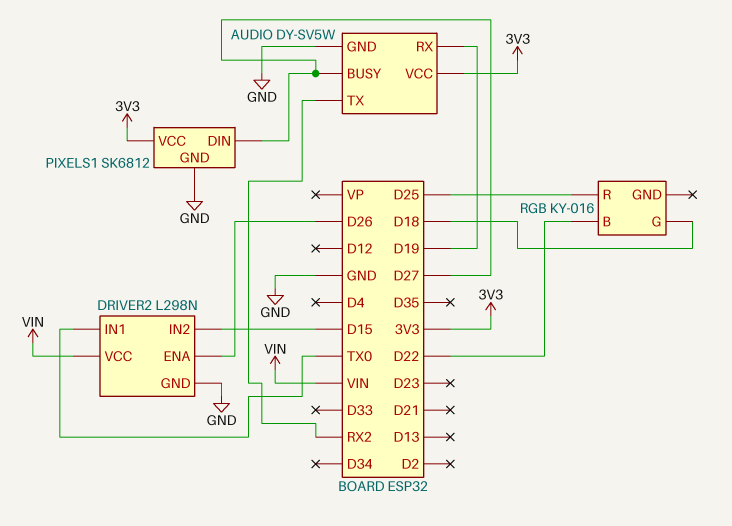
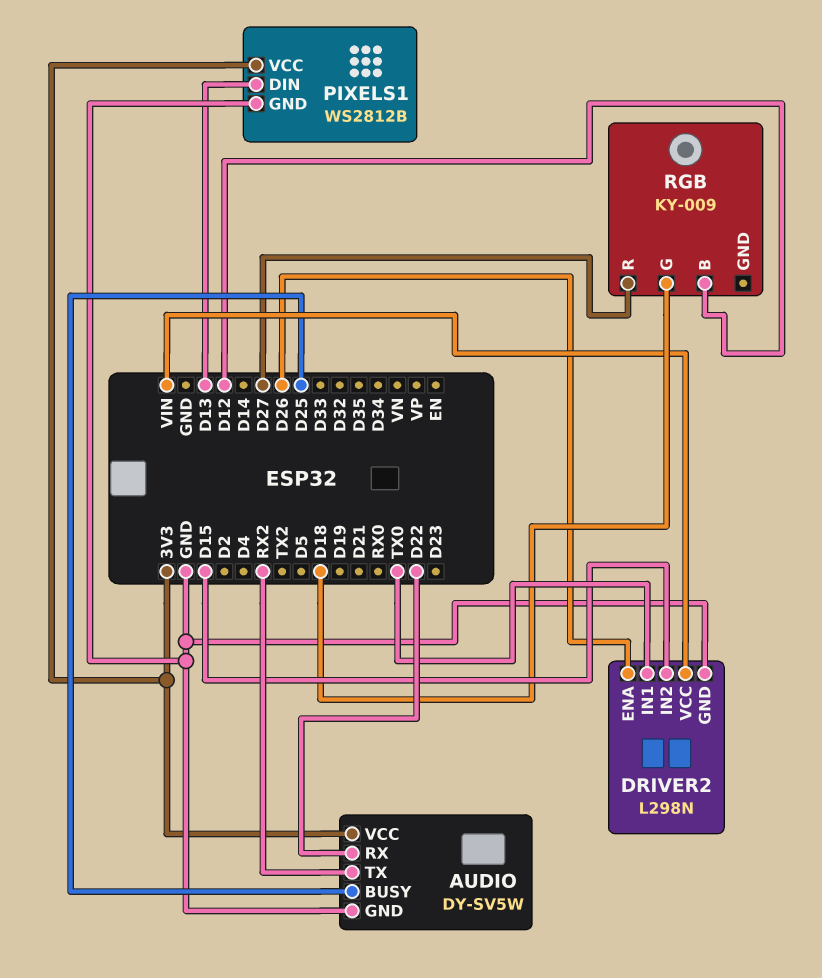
AUDIO pin BUSY: D27 -> D25
AUDIO pin RX: D19 -> D22
PIXELS1: SK6812 -> WS2812B
PIXELS1 pin DIN: D27 -> D13
RGB: KY-016 -> KY-009
RGB pin B: D22 -> D12
RGB pin R: D25 -> D27

